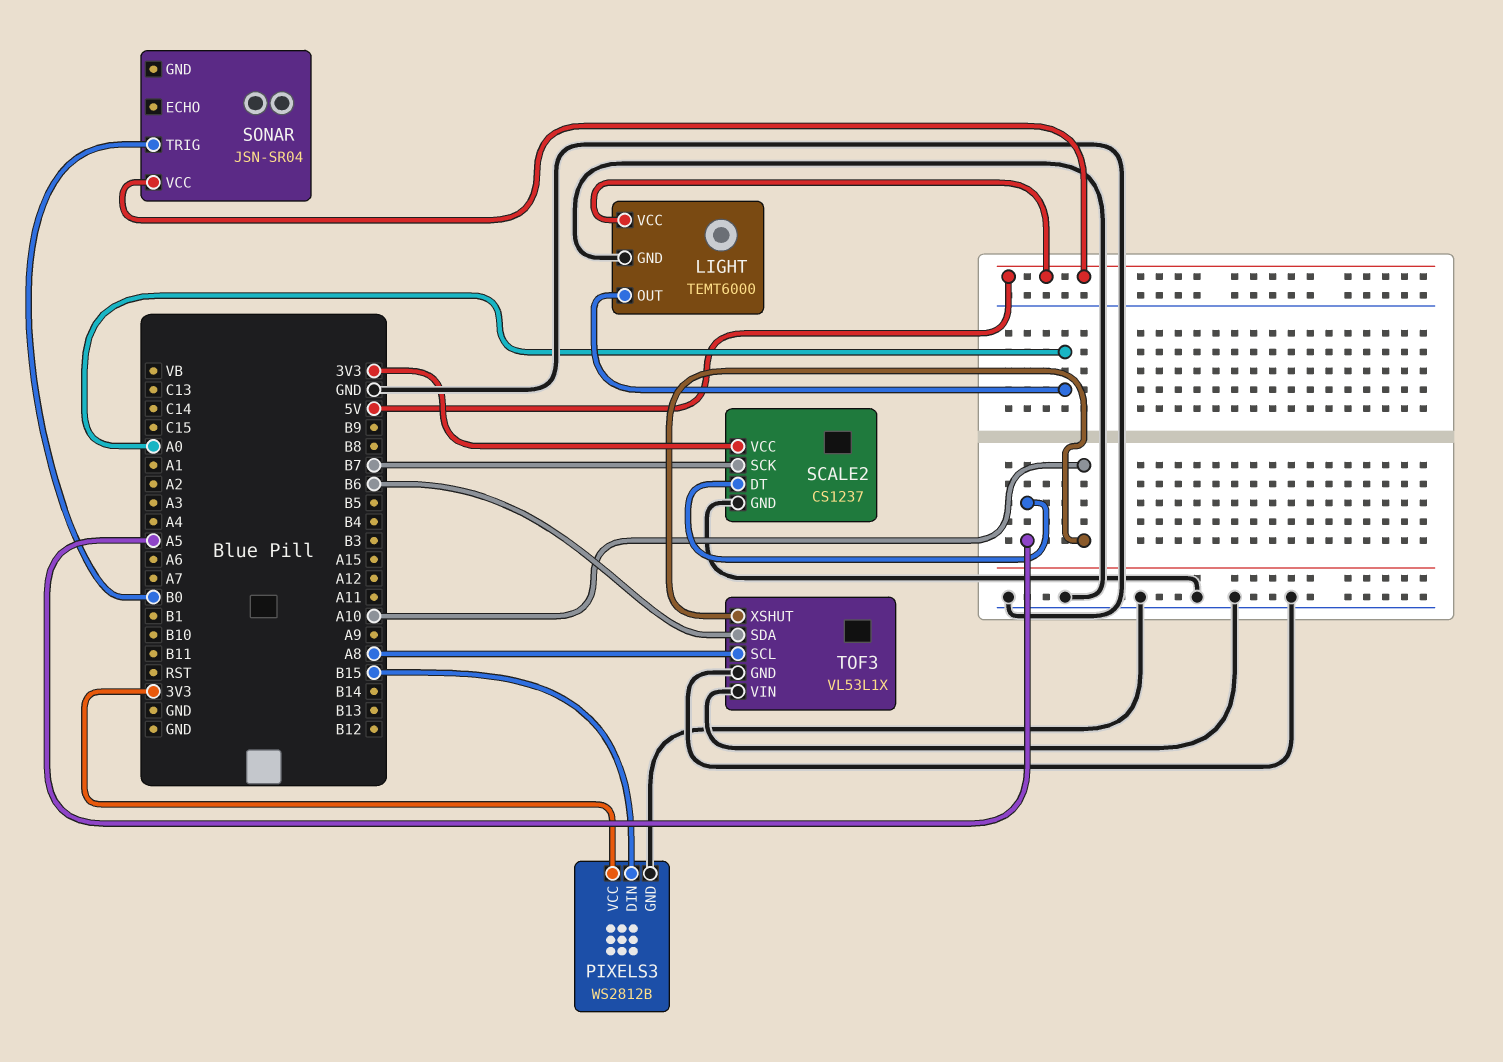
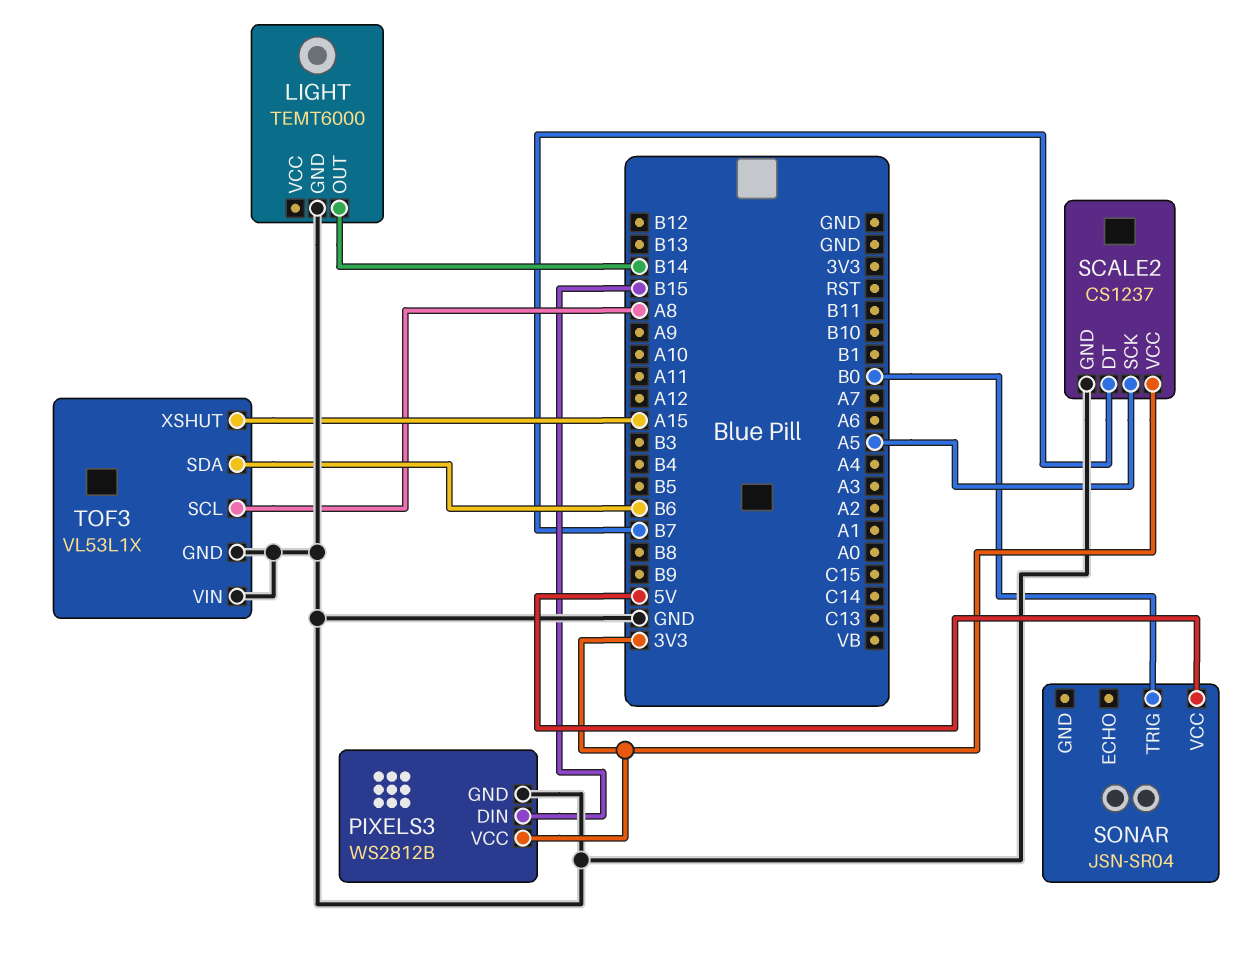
LIGHT pin OUT: A0 -> B14
LIGHT pin VCC: 5V -> none
SCALE2 pin DT: A5 -> B7
SCALE2 pin SCK: B7 -> A5
TOF3 pin XSHUT: A10 -> A15

